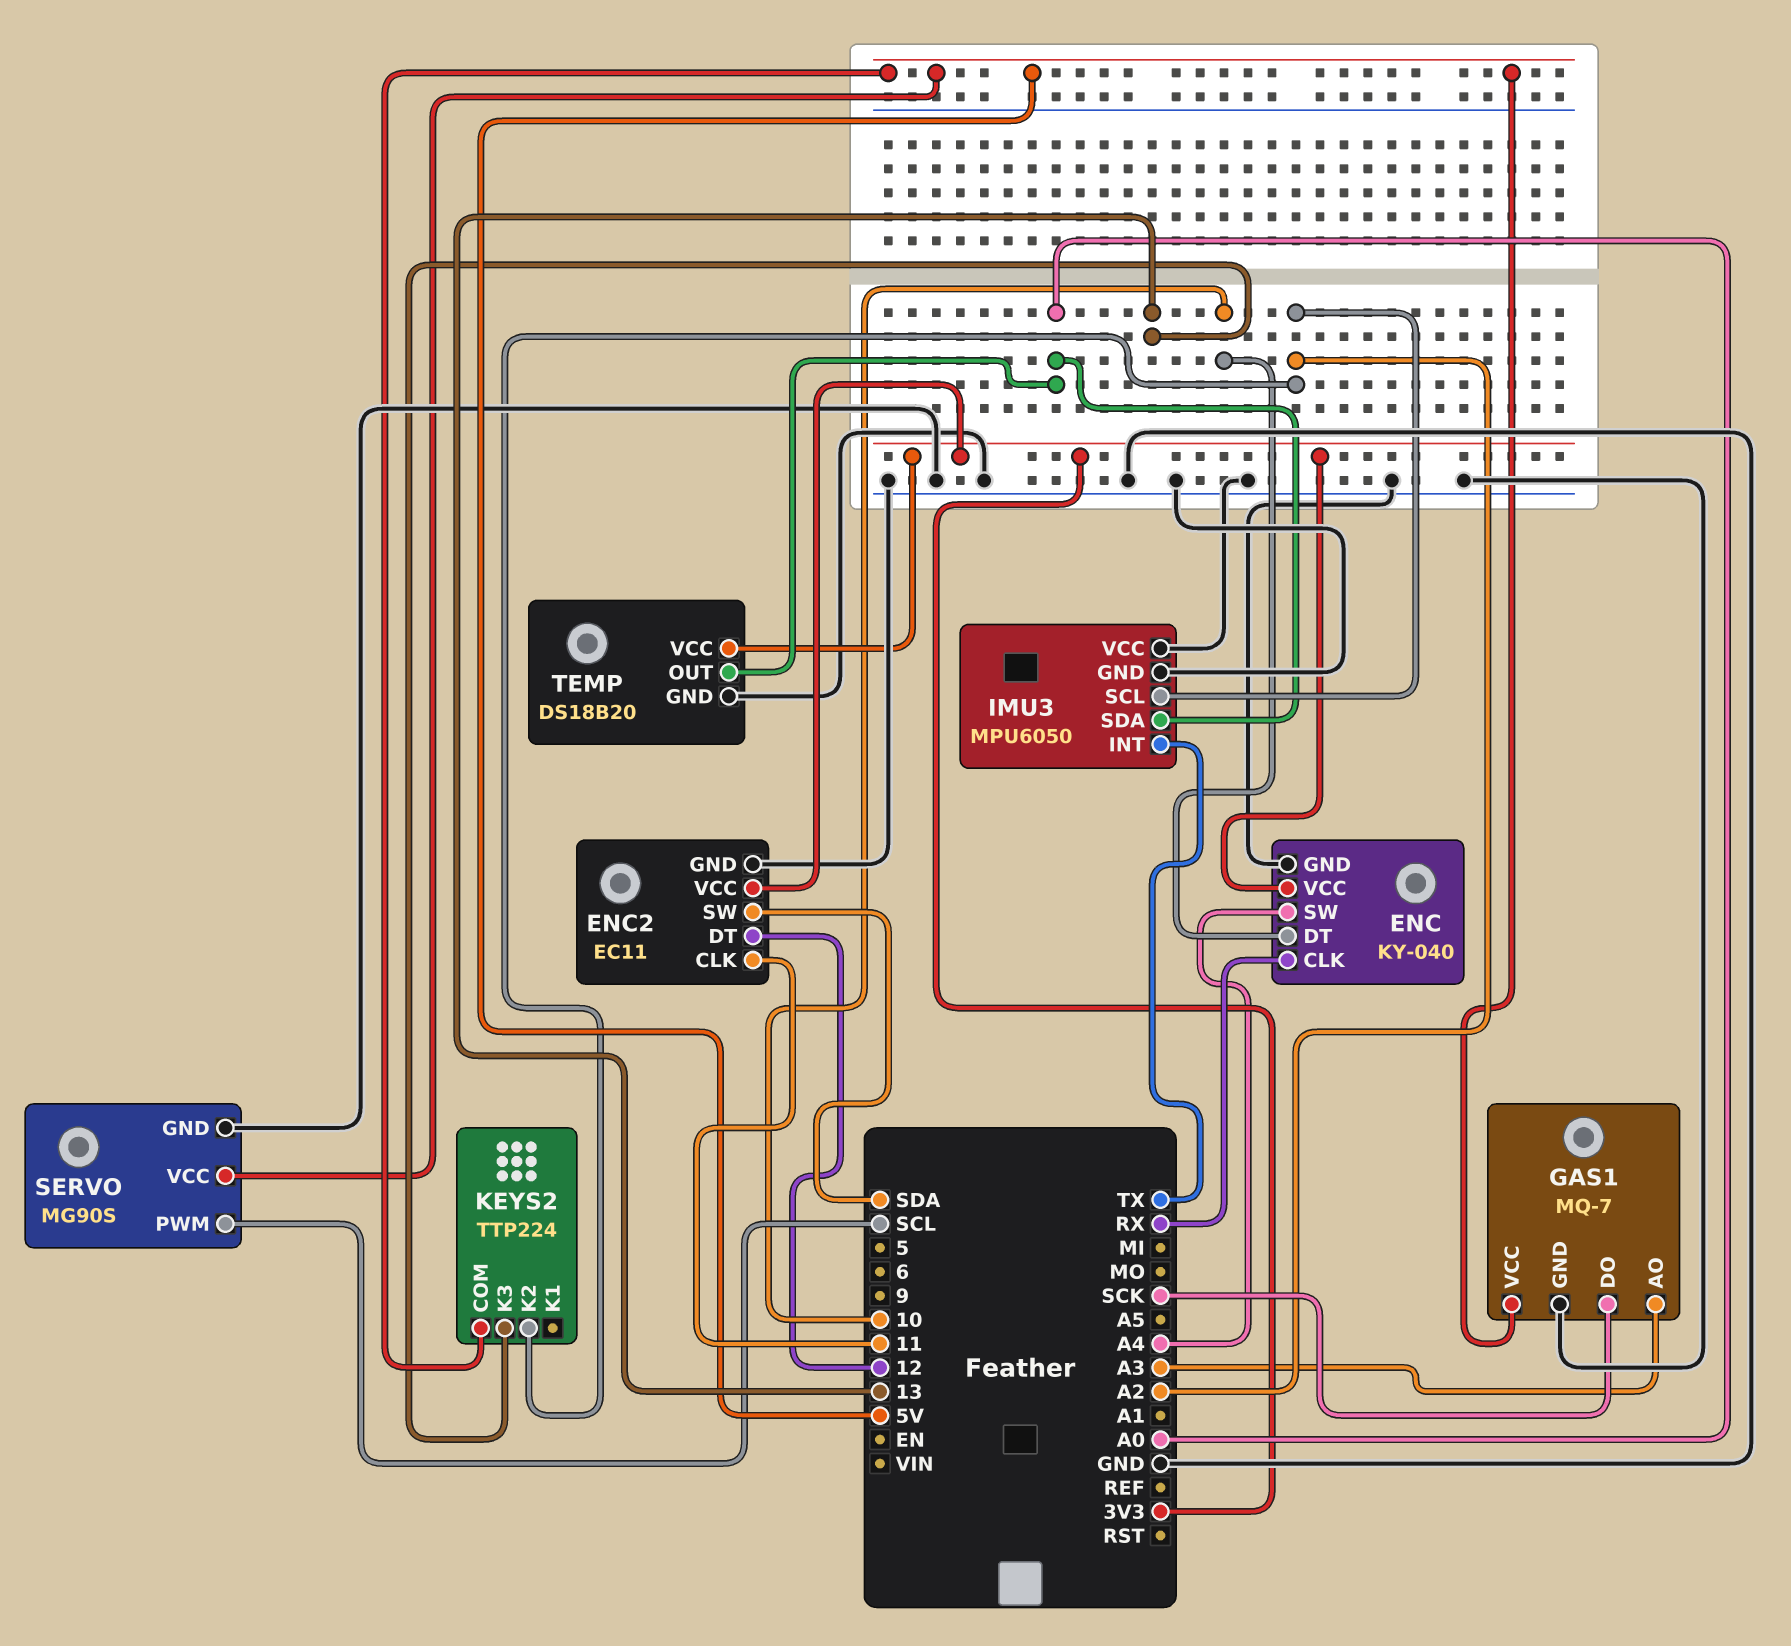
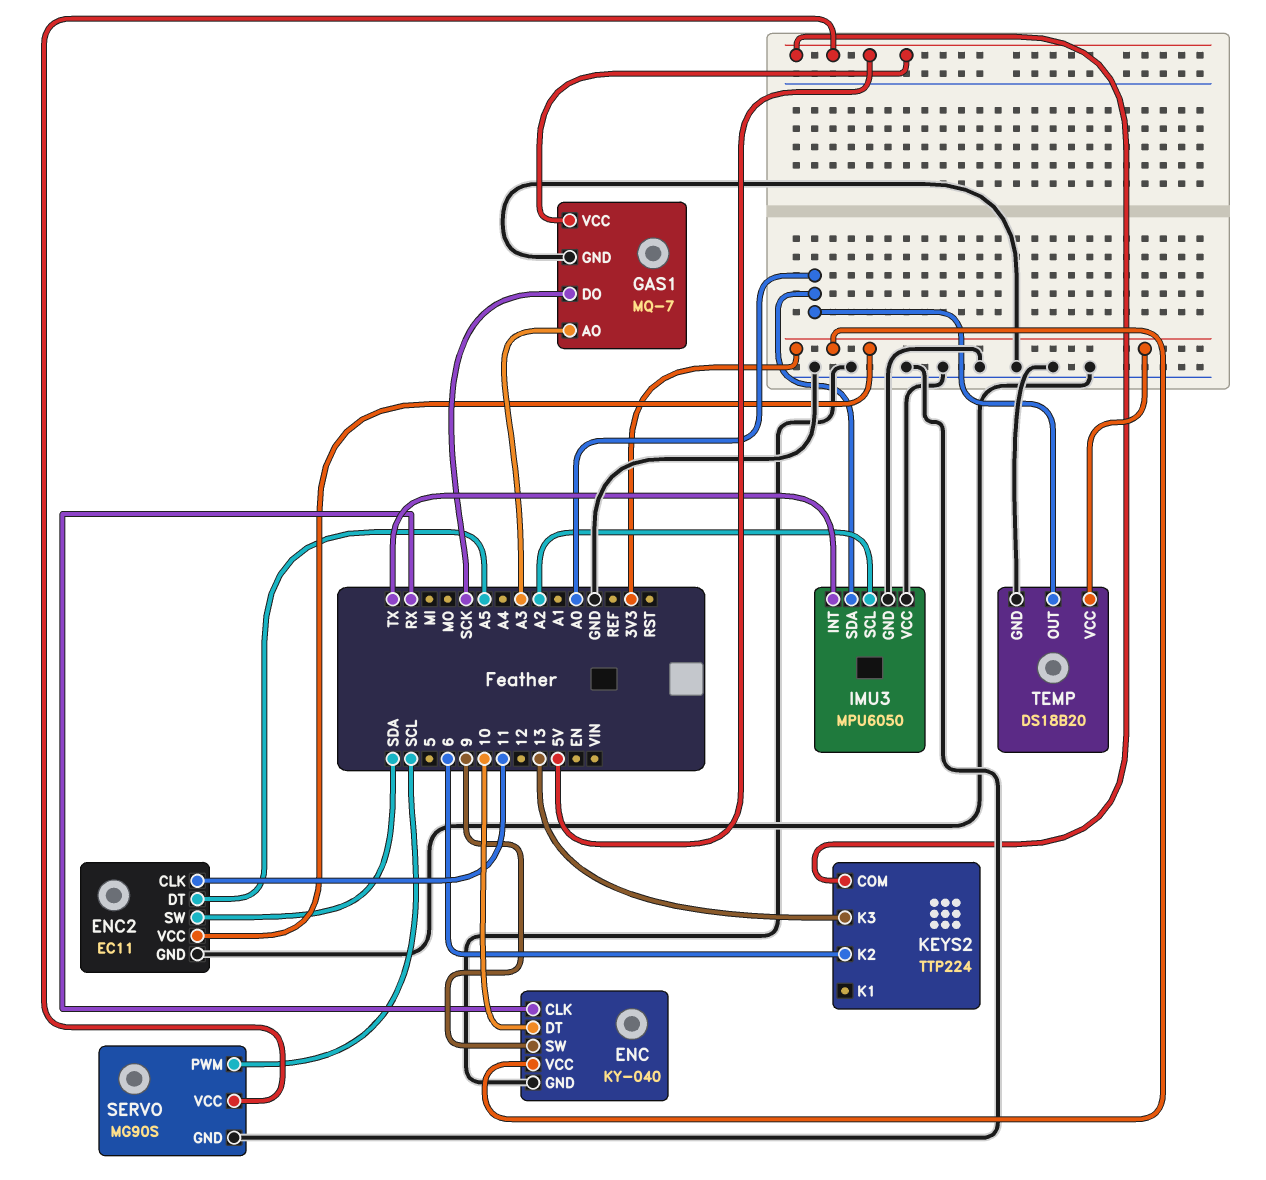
ENC pin SW: A4 -> 9
ENC2 pin DT: 12 -> A5
KEYS2 pin K2: A2 -> 6

